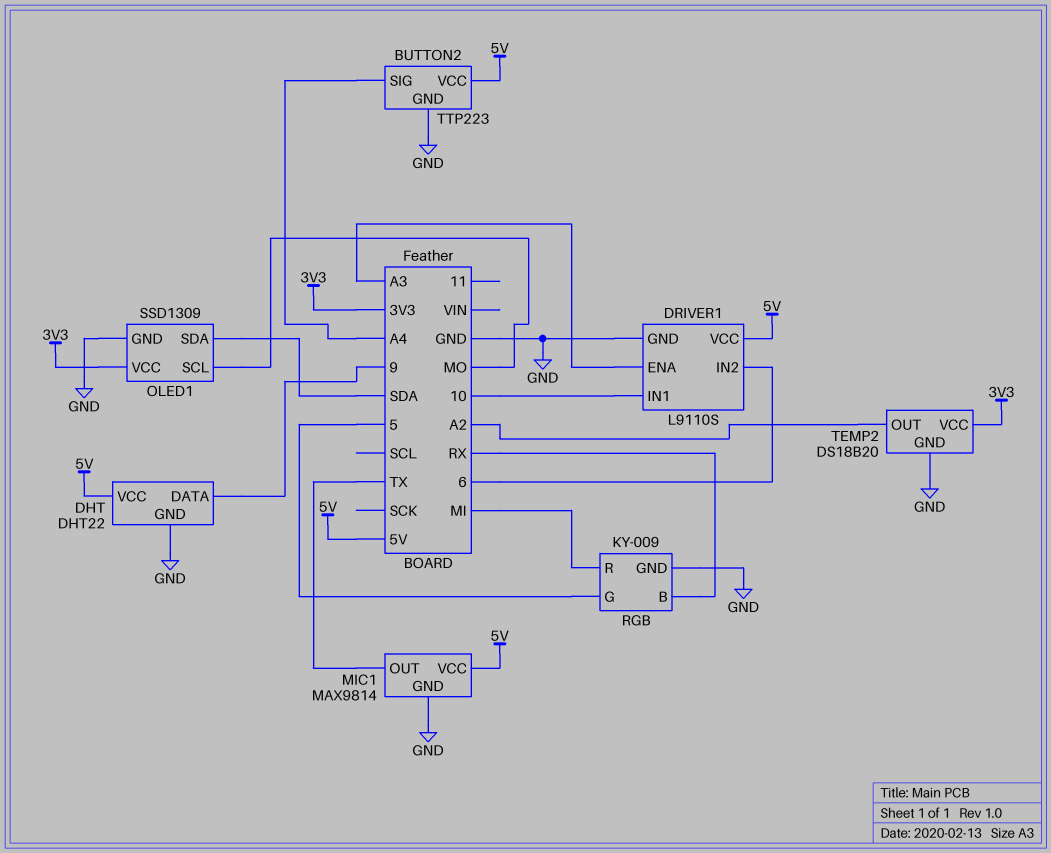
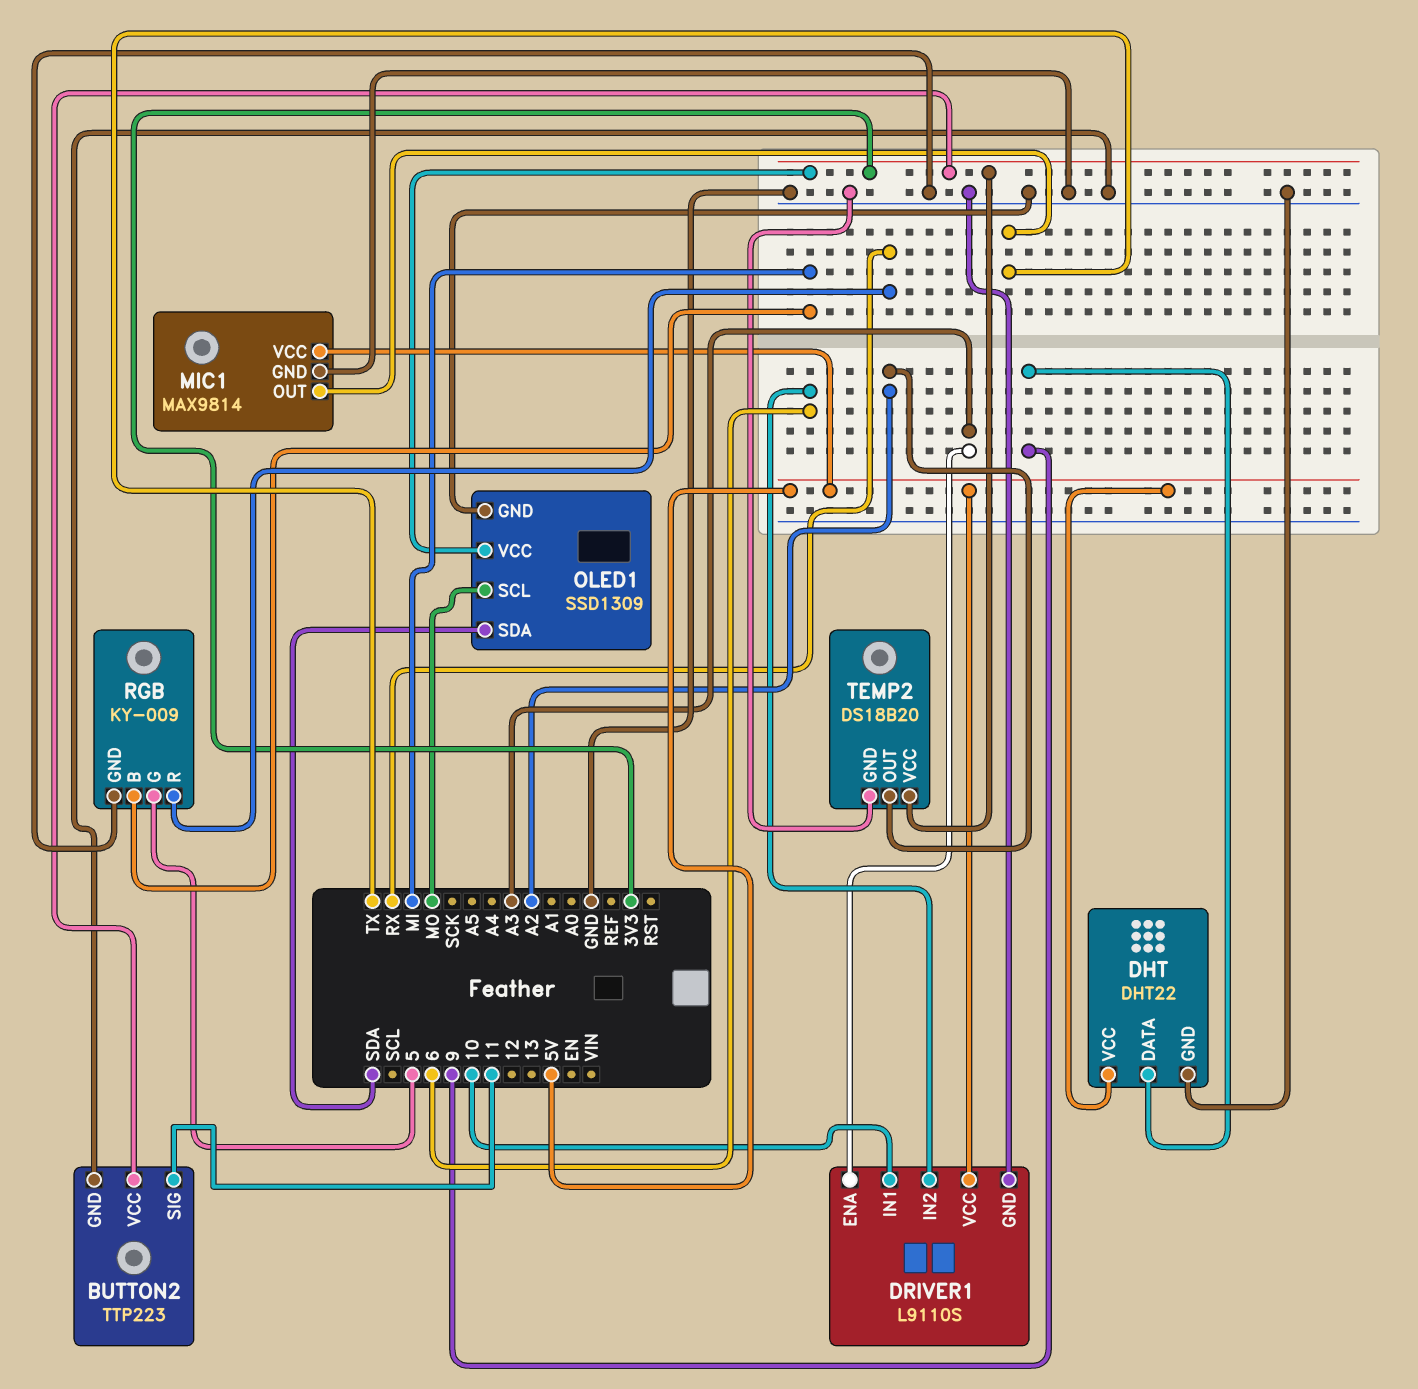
BUTTON2 pin SIG: A4 -> 11
BUTTON2 pin VCC: 5V -> 3V3
RGB pin B: RX -> MI
RGB pin R: MI -> RX

